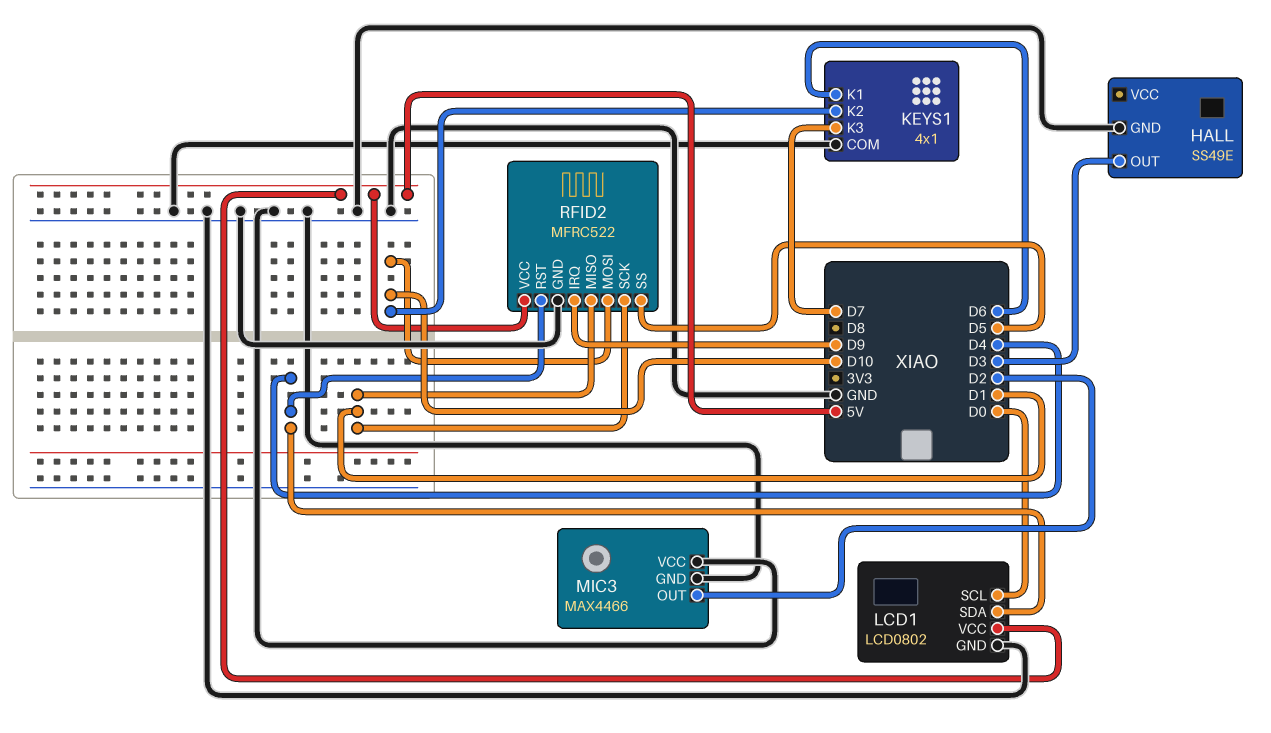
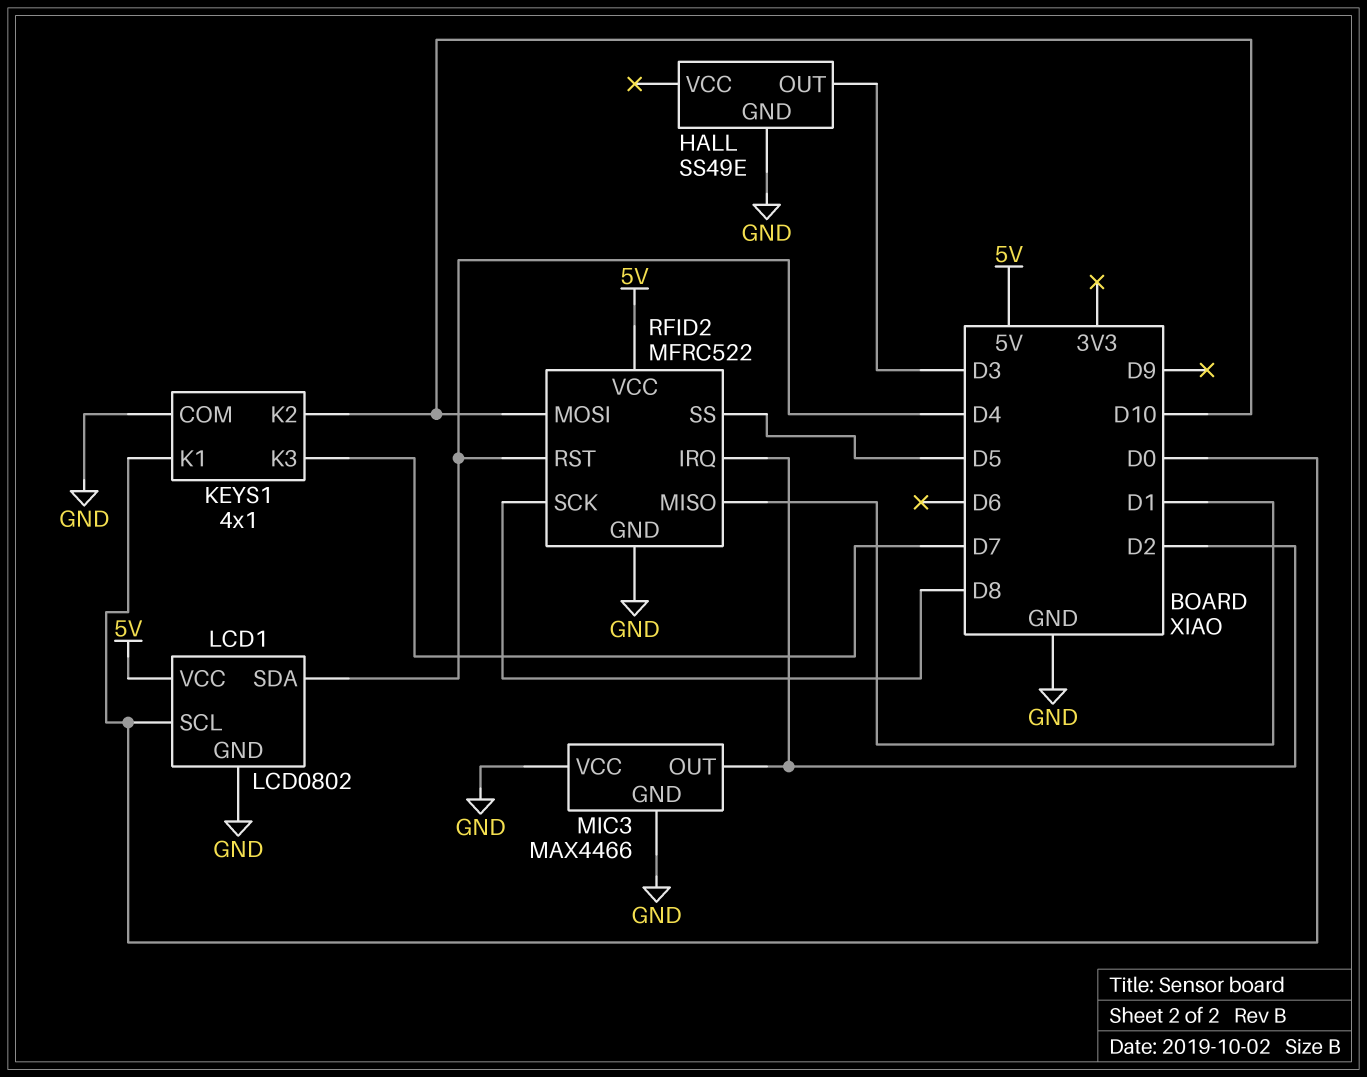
KEYS1 pin K1: D6 -> D0
RFID2 pin IRQ: D9 -> D2
RFID2 pin SCK: D1 -> D8

